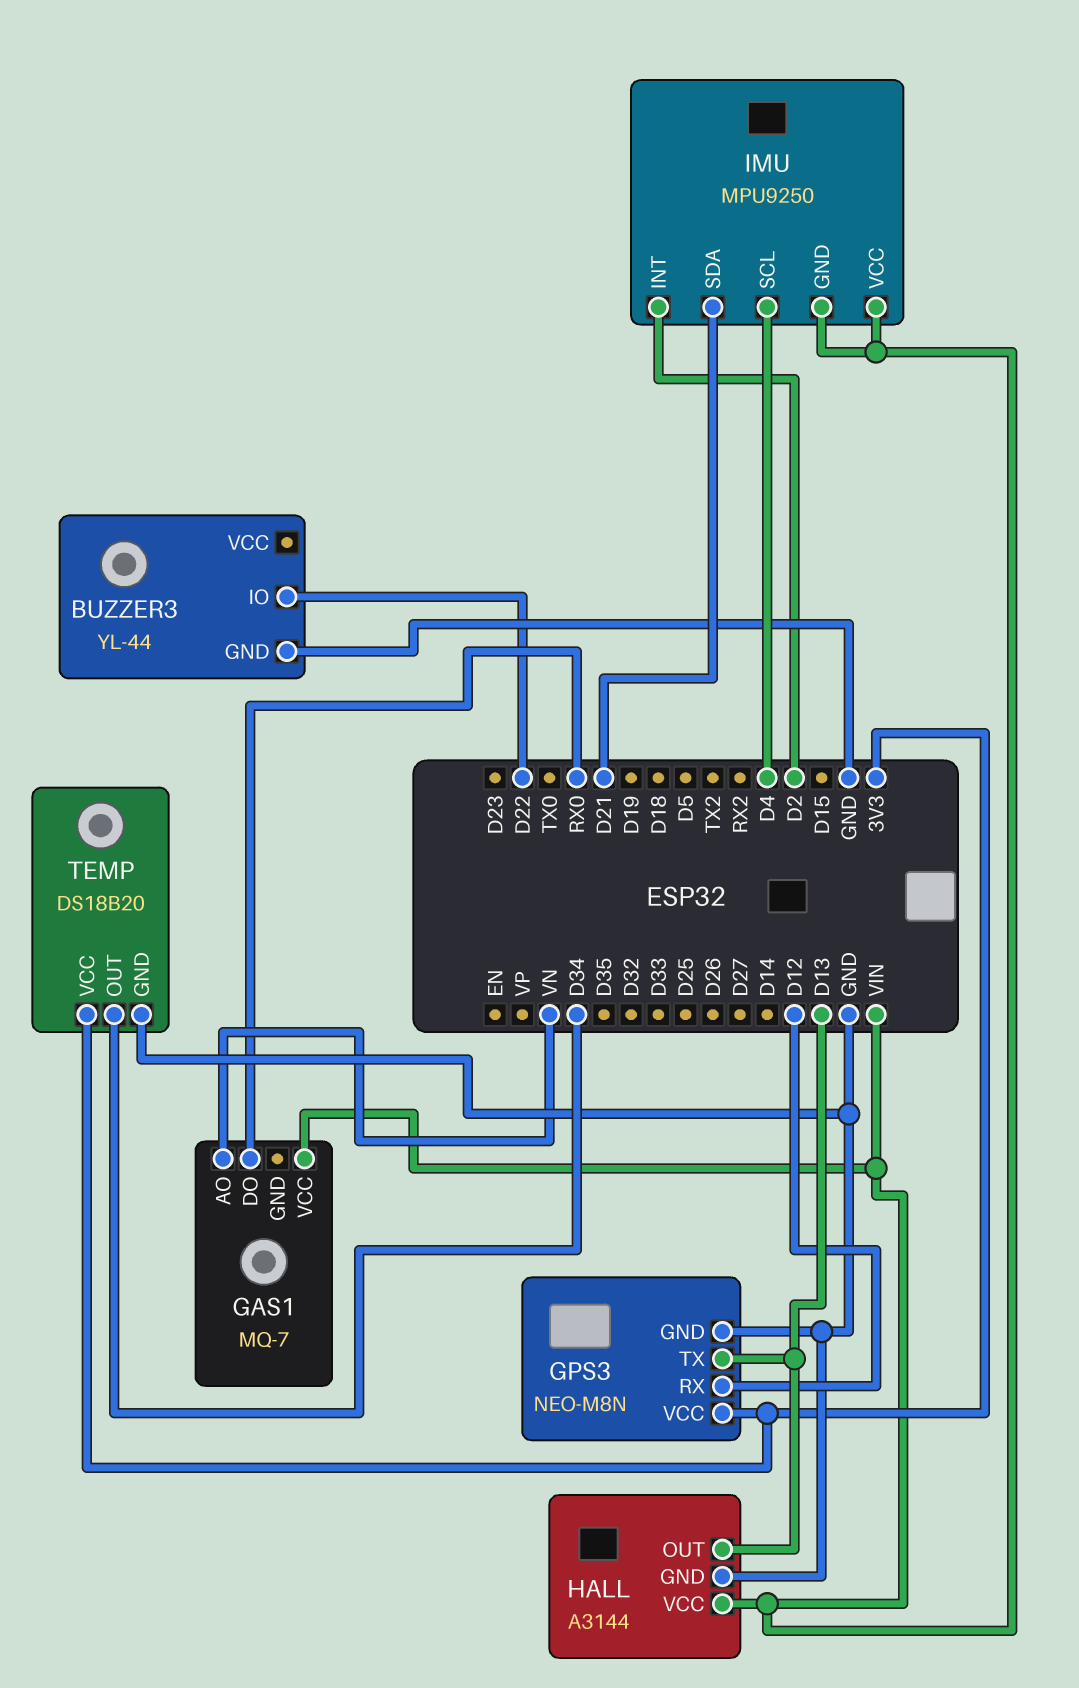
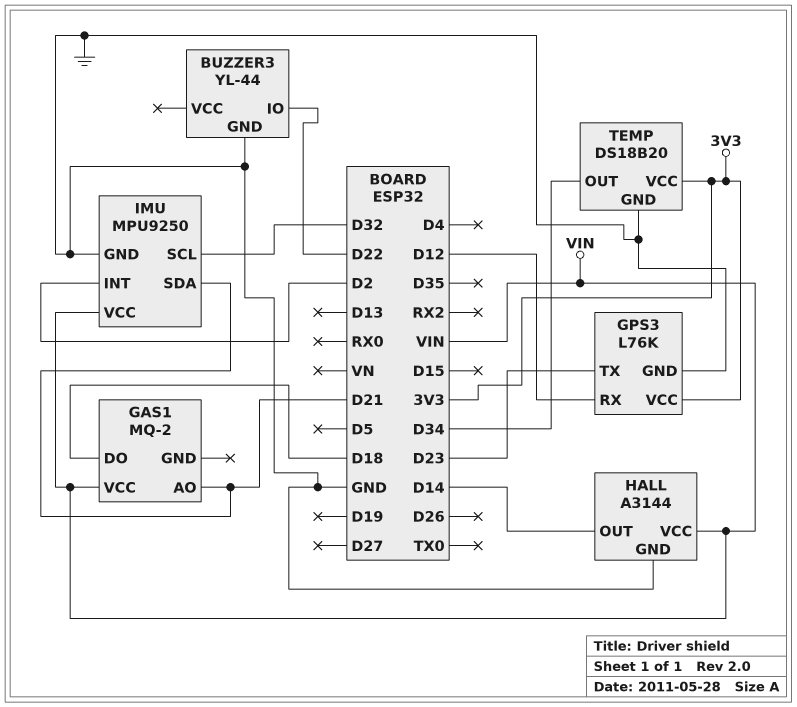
GAS1: MQ-7 -> MQ-2
GAS1 pin AO: VN -> D21
GAS1 pin DO: RX0 -> D18
GPS3: NEO-M8N -> L76K
GPS3 pin TX: D13 -> D23
HALL pin OUT: D13 -> D14
IMU pin GND: VIN -> GND
IMU pin SCL: D4 -> D32

